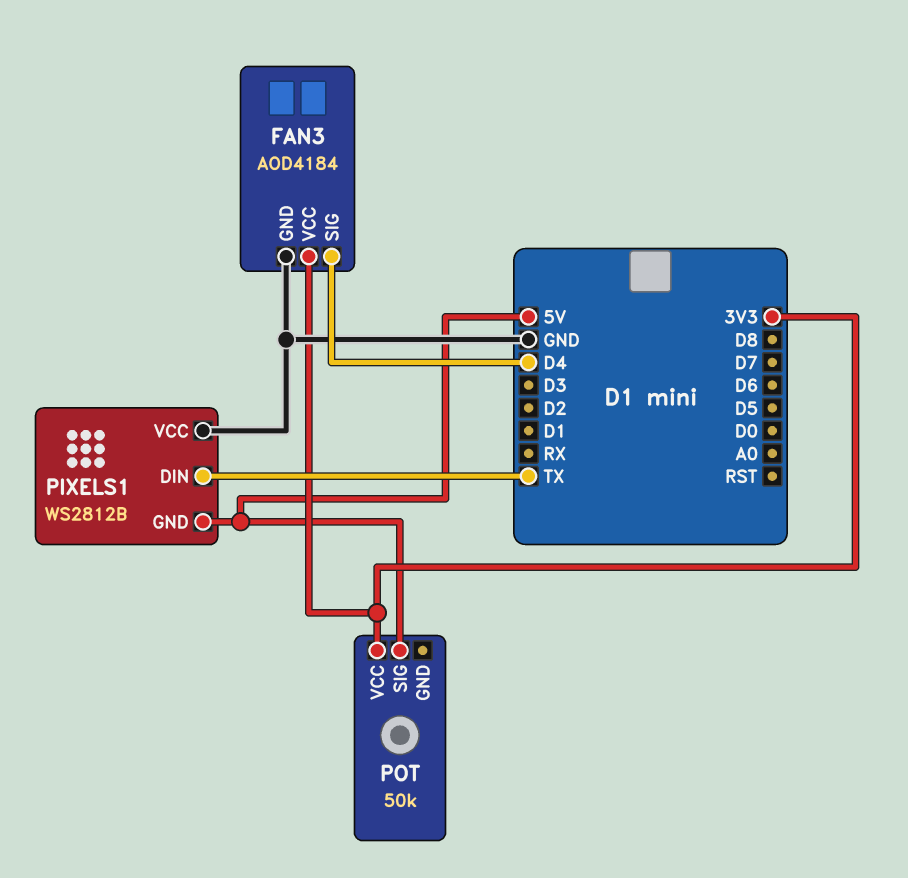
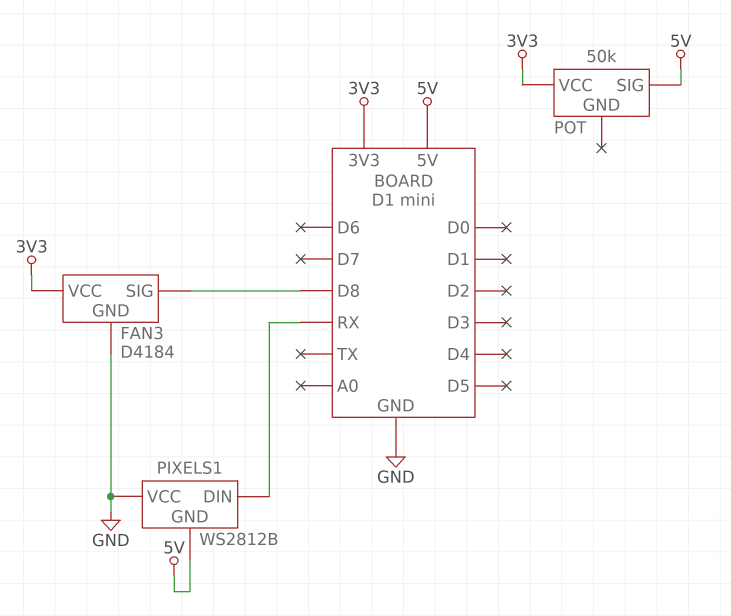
FAN3: AOD4184 -> D4184
FAN3 pin SIG: D4 -> D8
PIXELS1 pin DIN: TX -> RX

